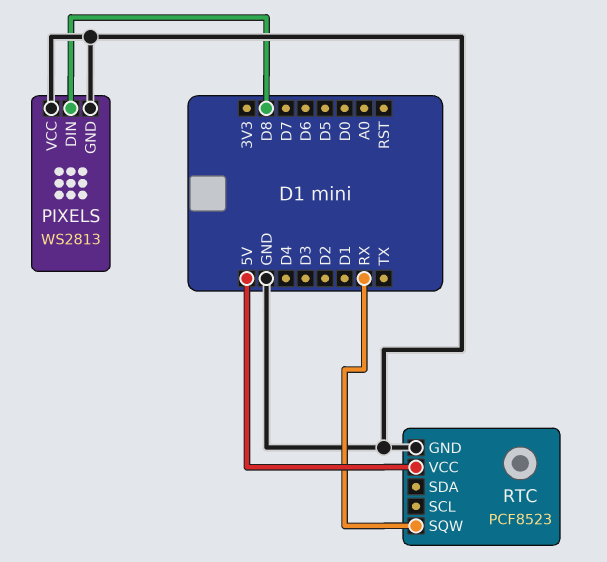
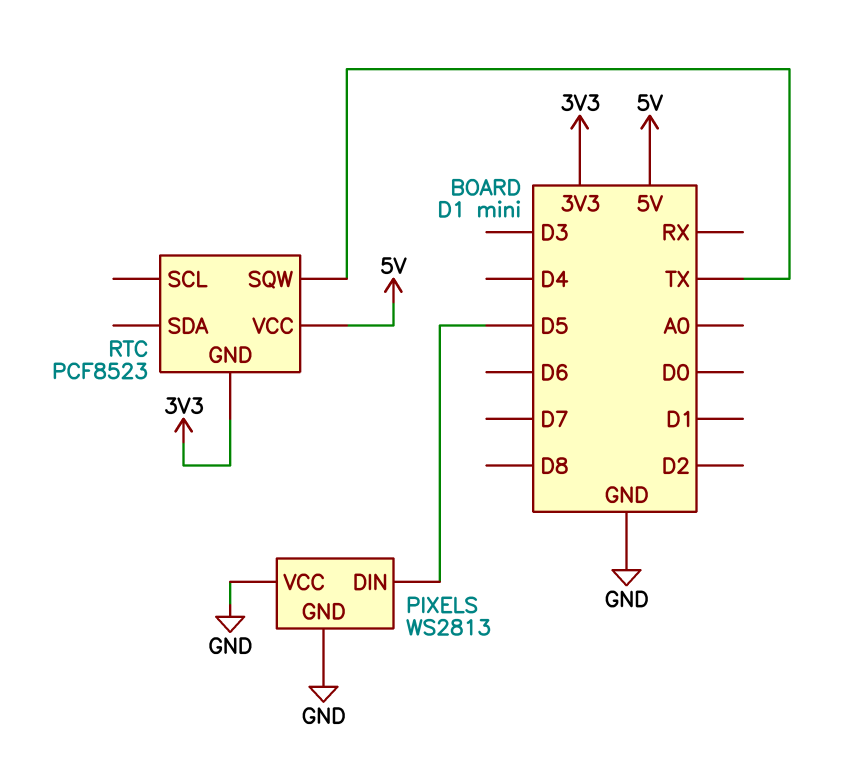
PIXELS pin DIN: D8 -> D5
RTC pin GND: GND -> 3V3
RTC pin SQW: RX -> TX

